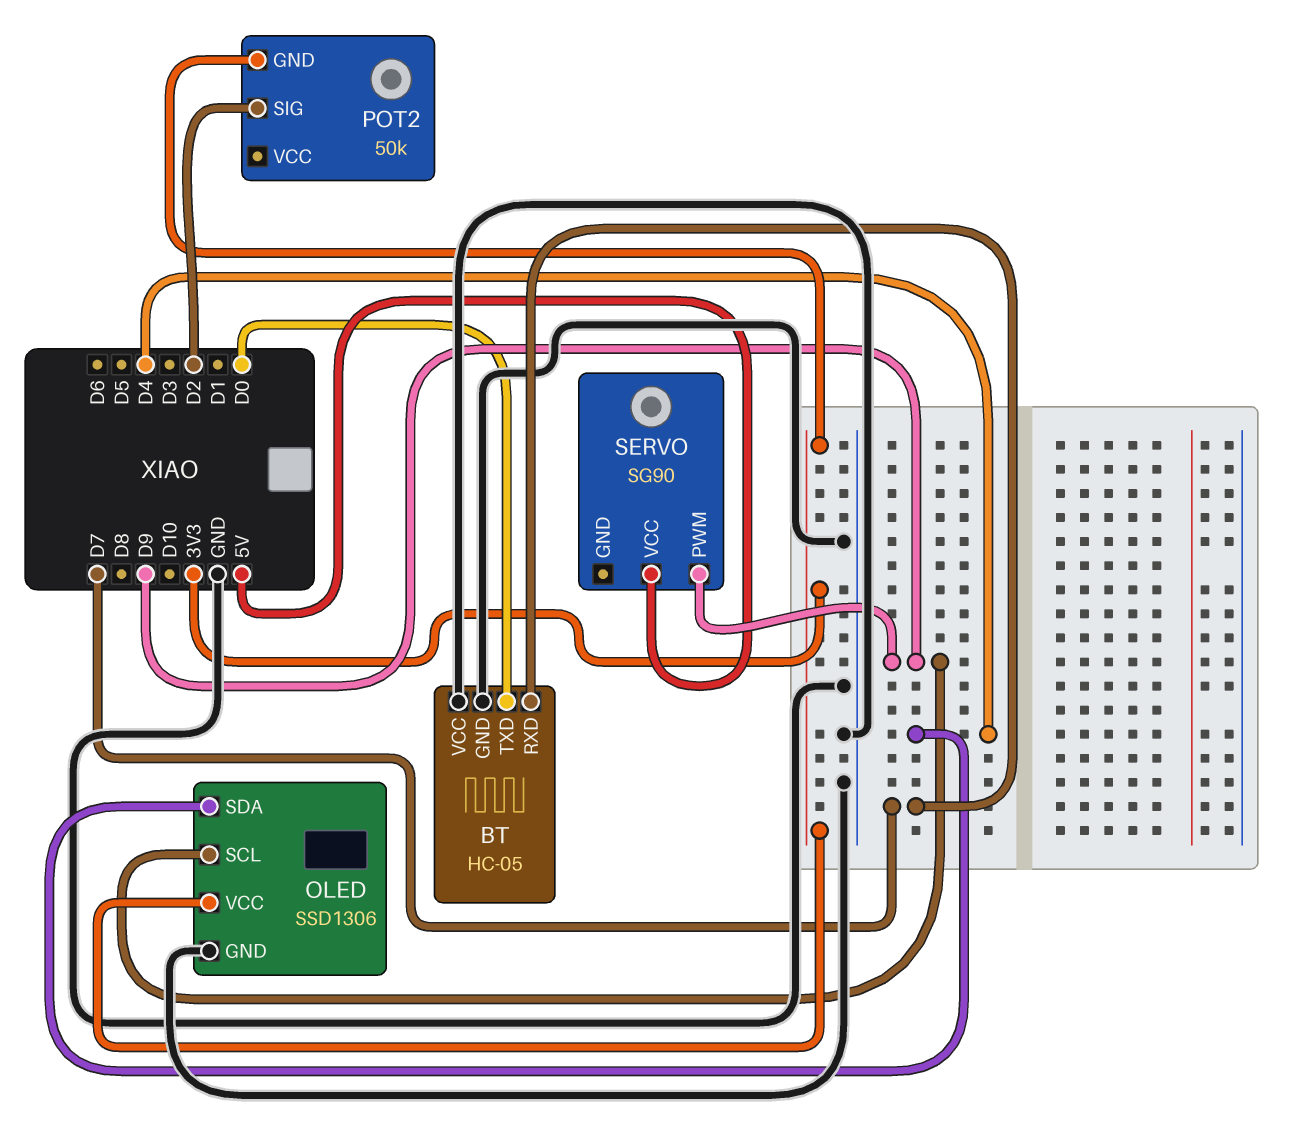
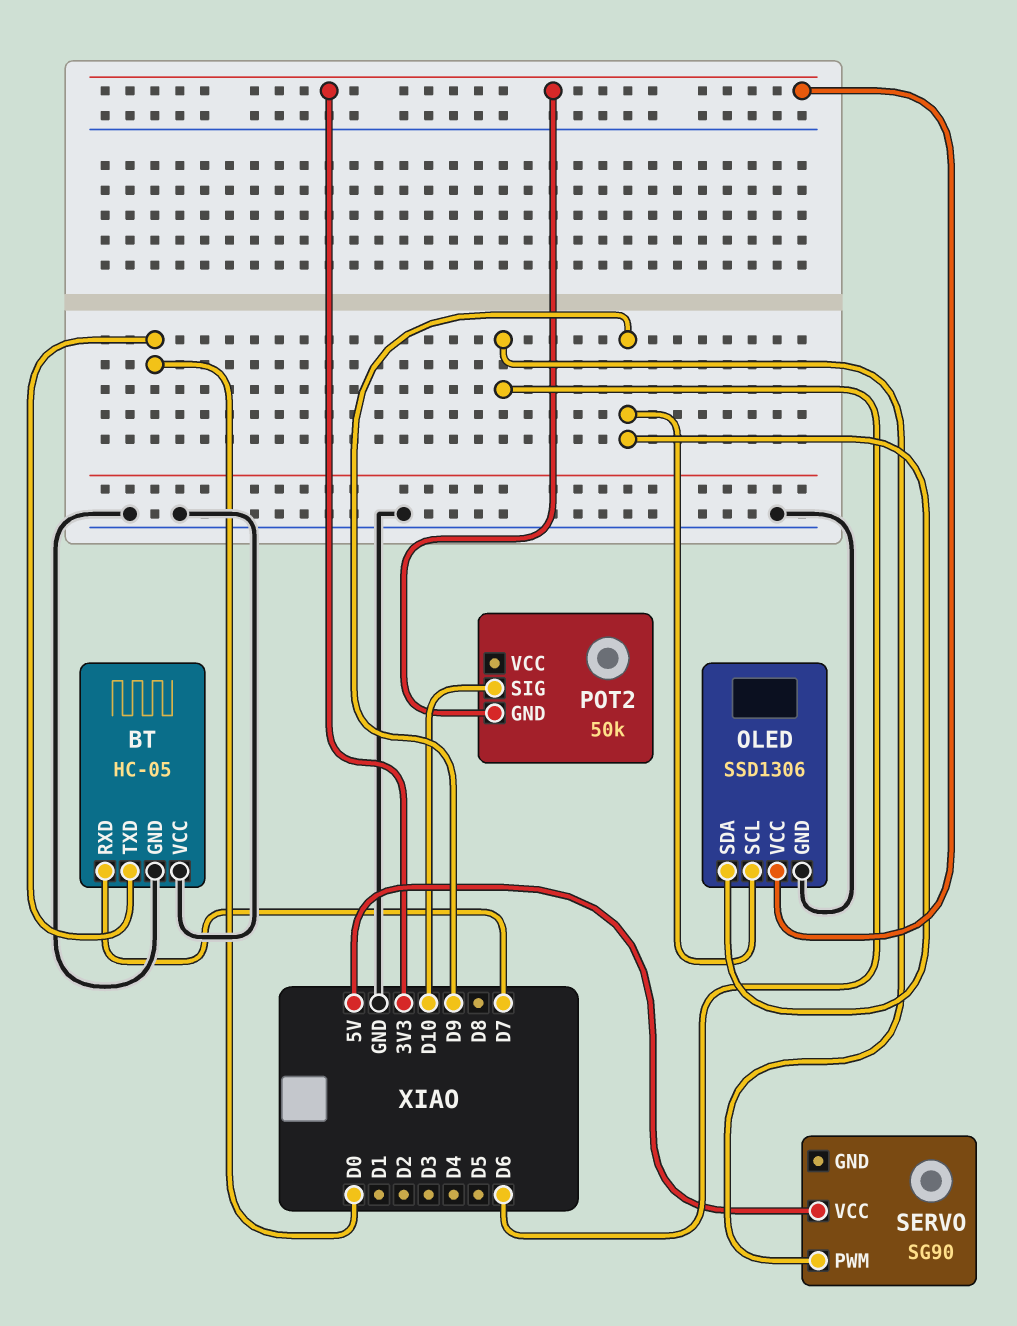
OLED pin SDA: D4 -> D9
POT2 pin SIG: D2 -> D10
SERVO pin PWM: D9 -> D6

